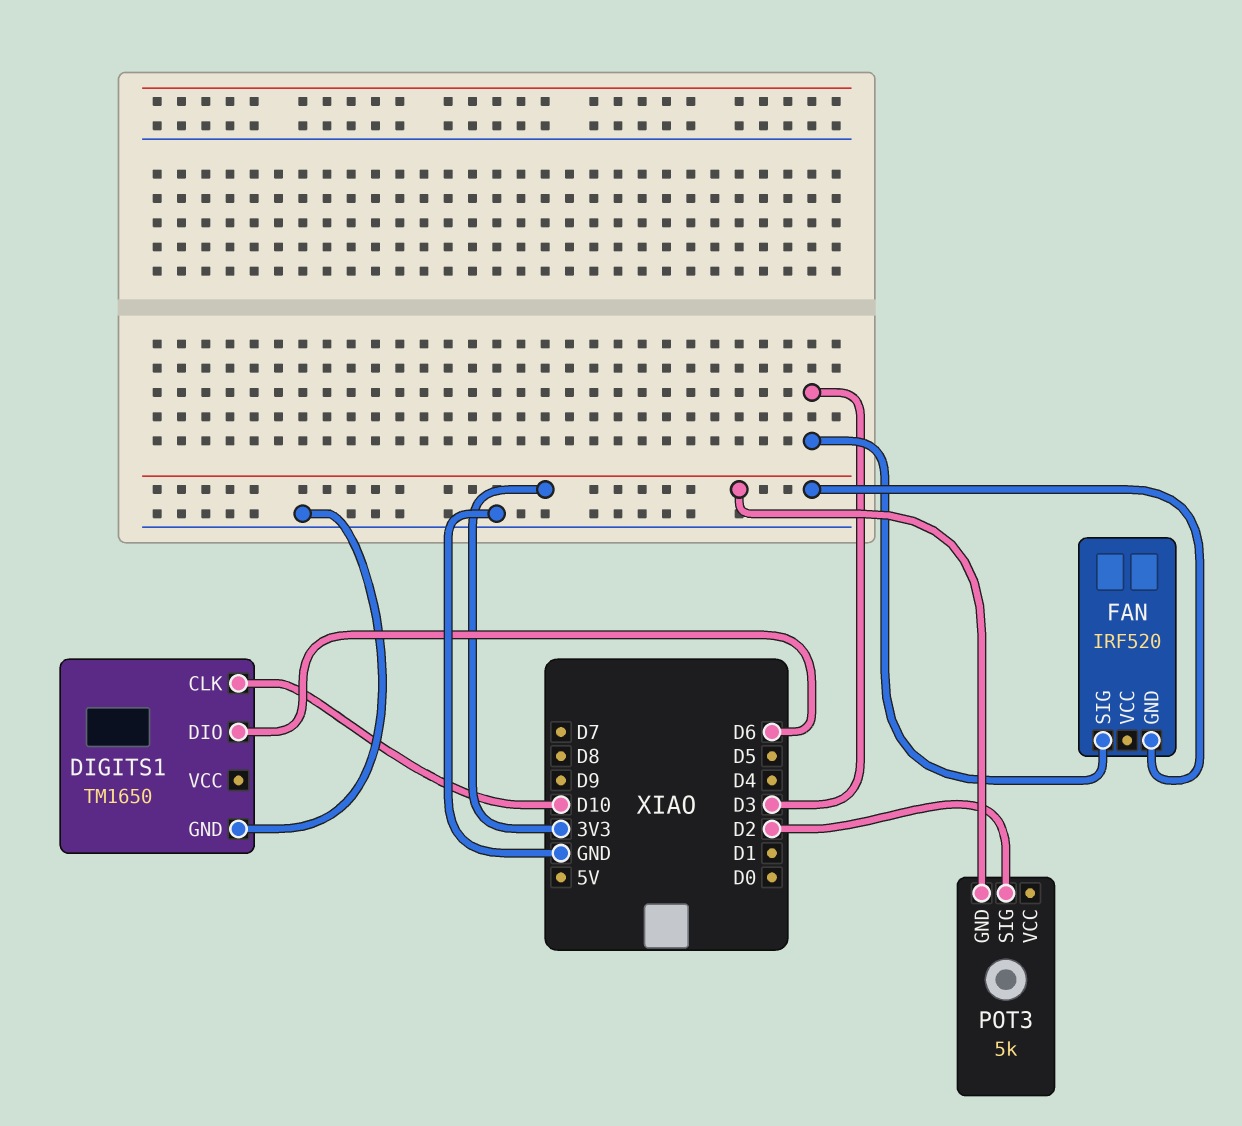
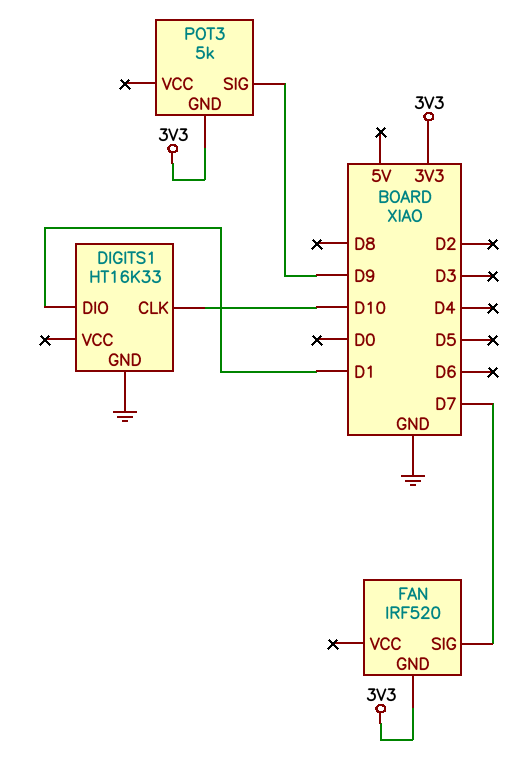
DIGITS1: TM1650 -> HT16K33
DIGITS1 pin DIO: D6 -> D1
FAN pin SIG: D3 -> D7
POT3 pin SIG: D2 -> D9

